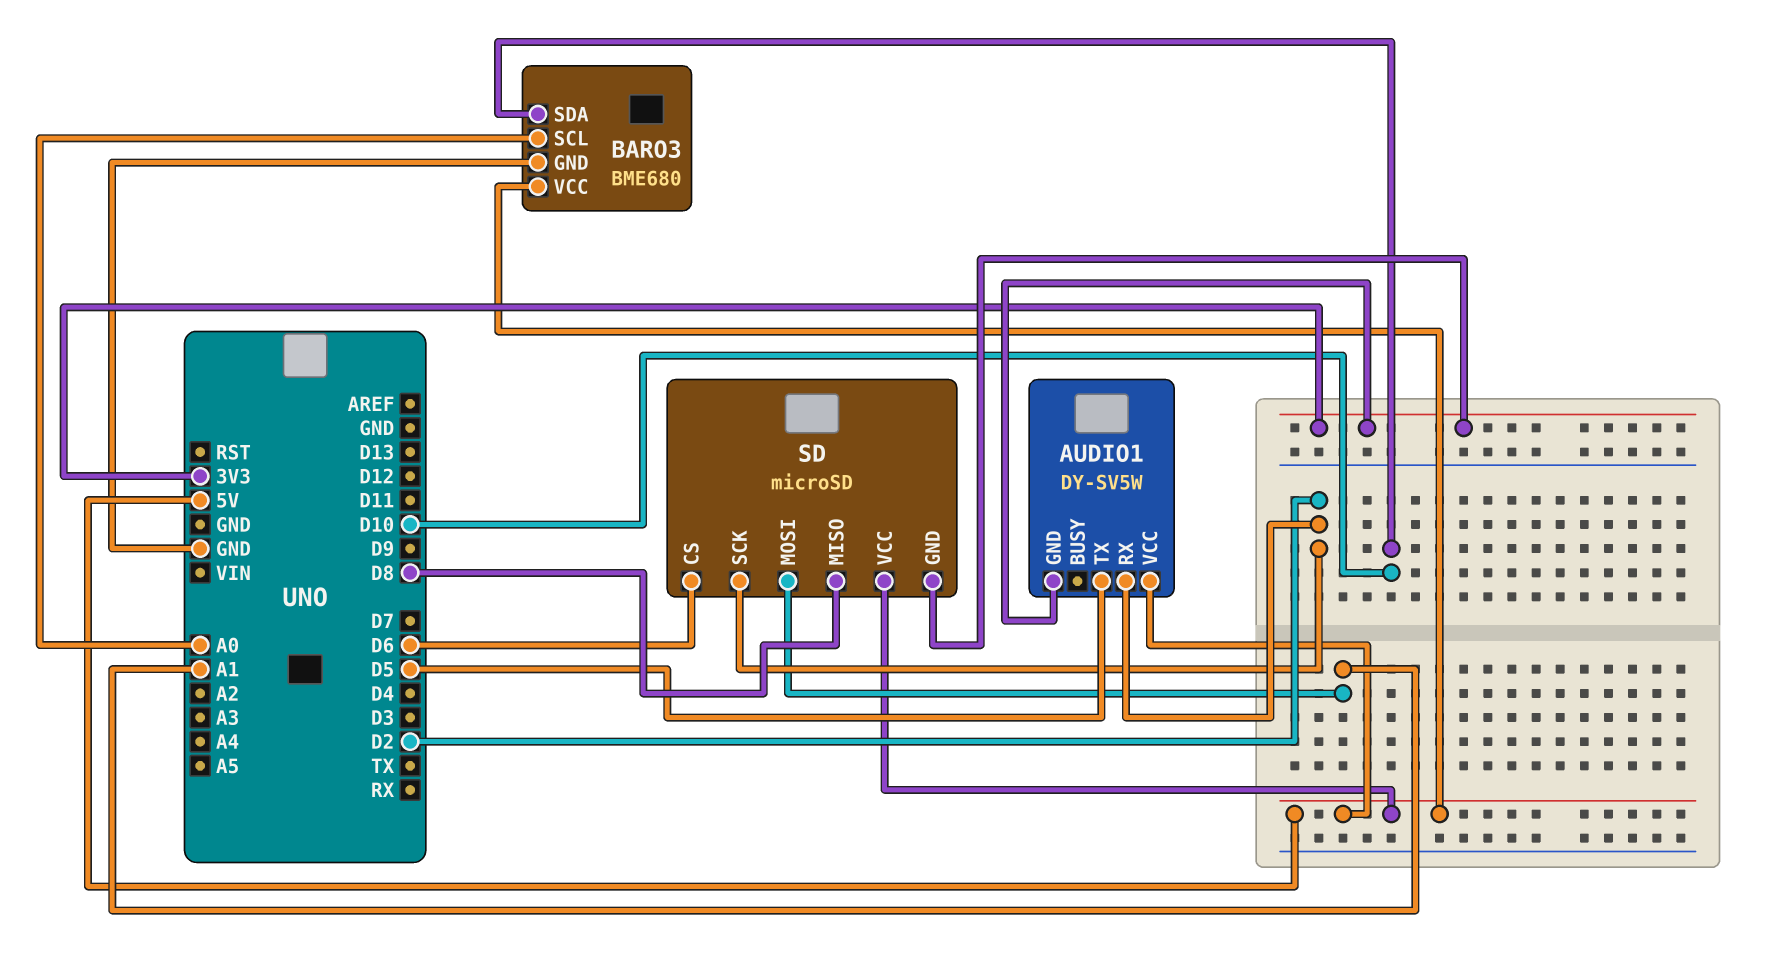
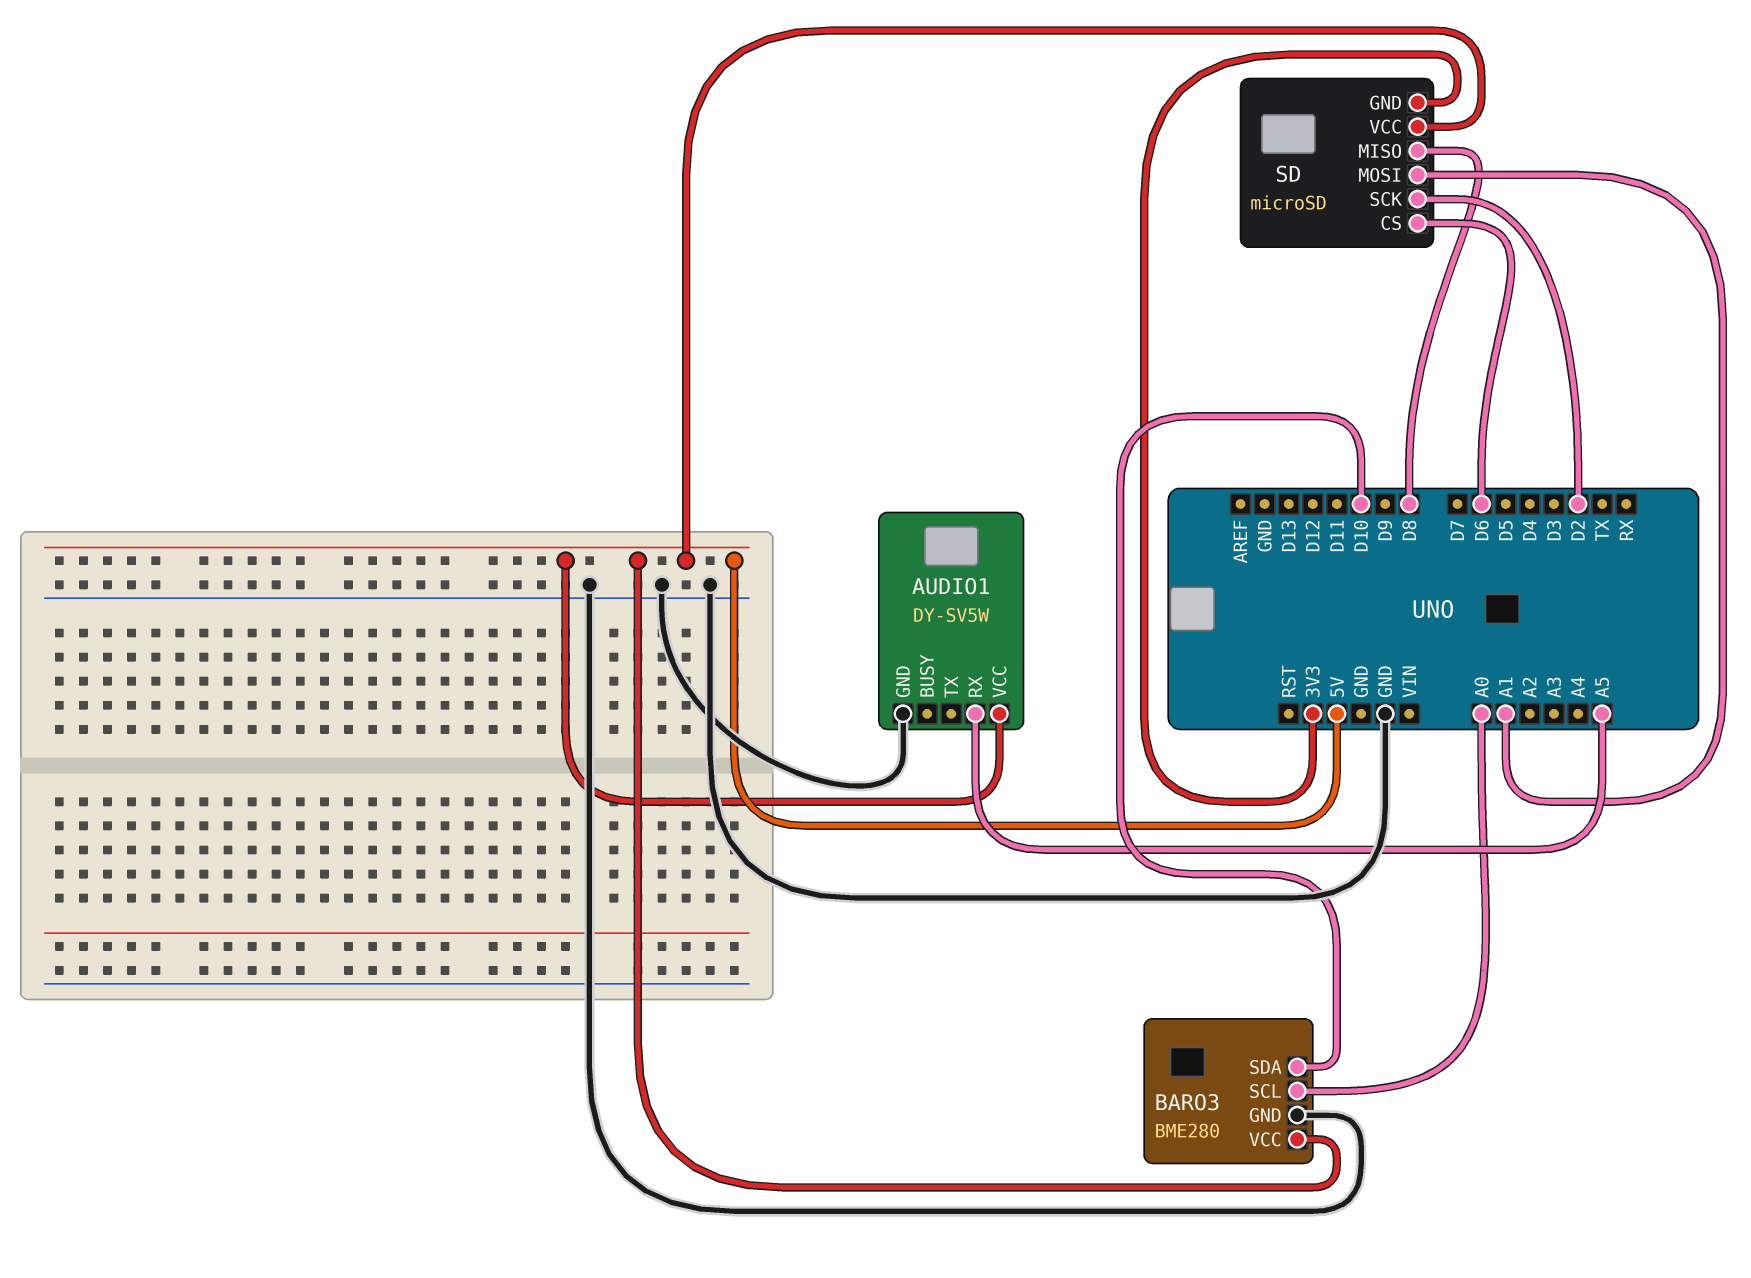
AUDIO1 pin GND: 3V3 -> GND
AUDIO1 pin RX: D2 -> A5
AUDIO1 pin TX: D5 -> none
BARO3: BME680 -> BME280

